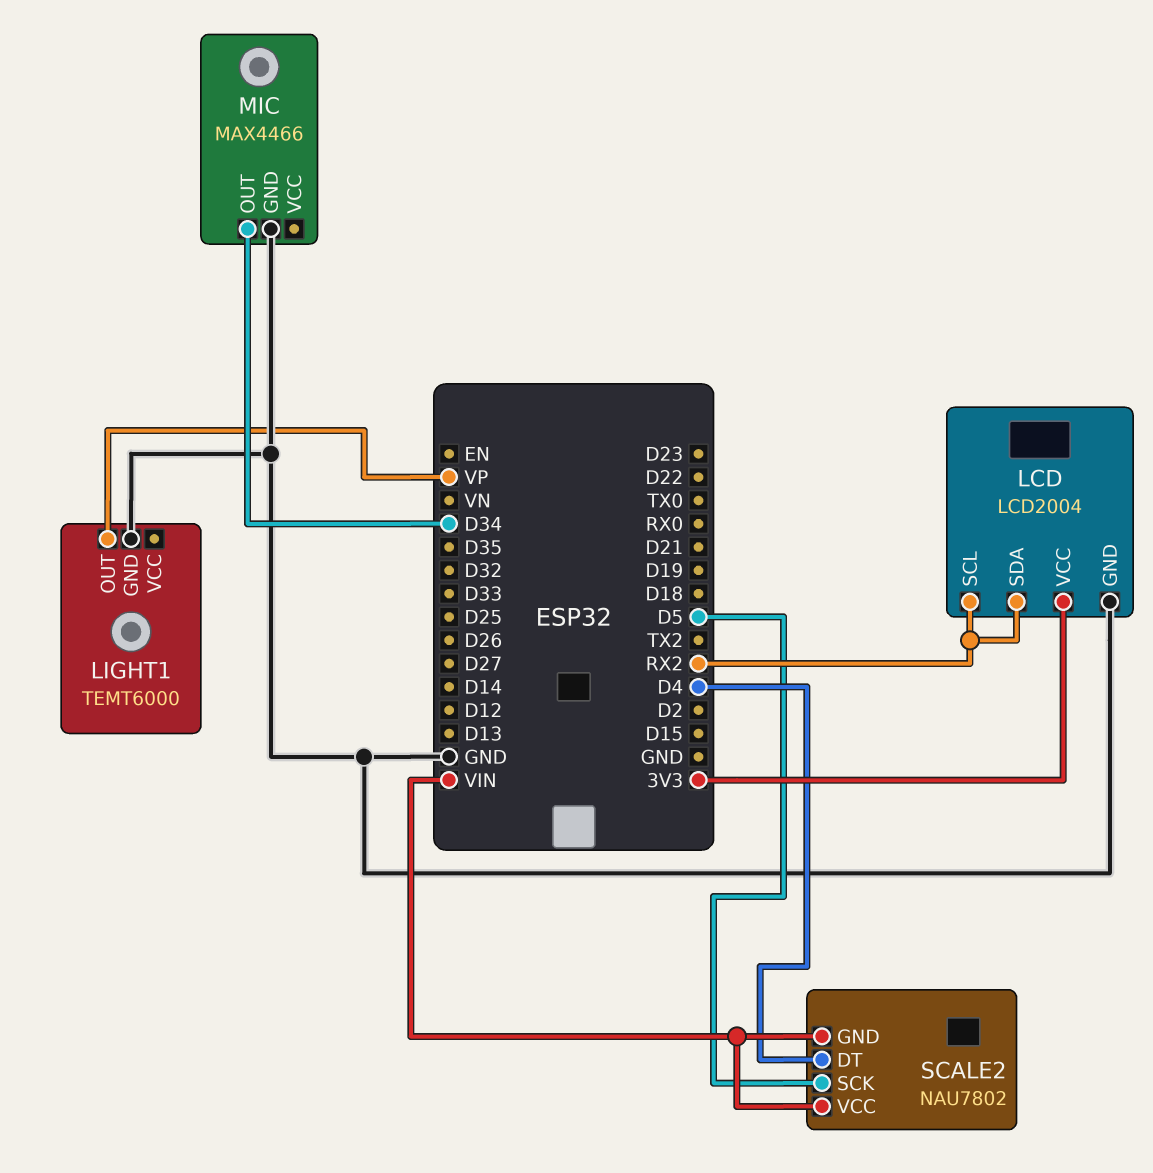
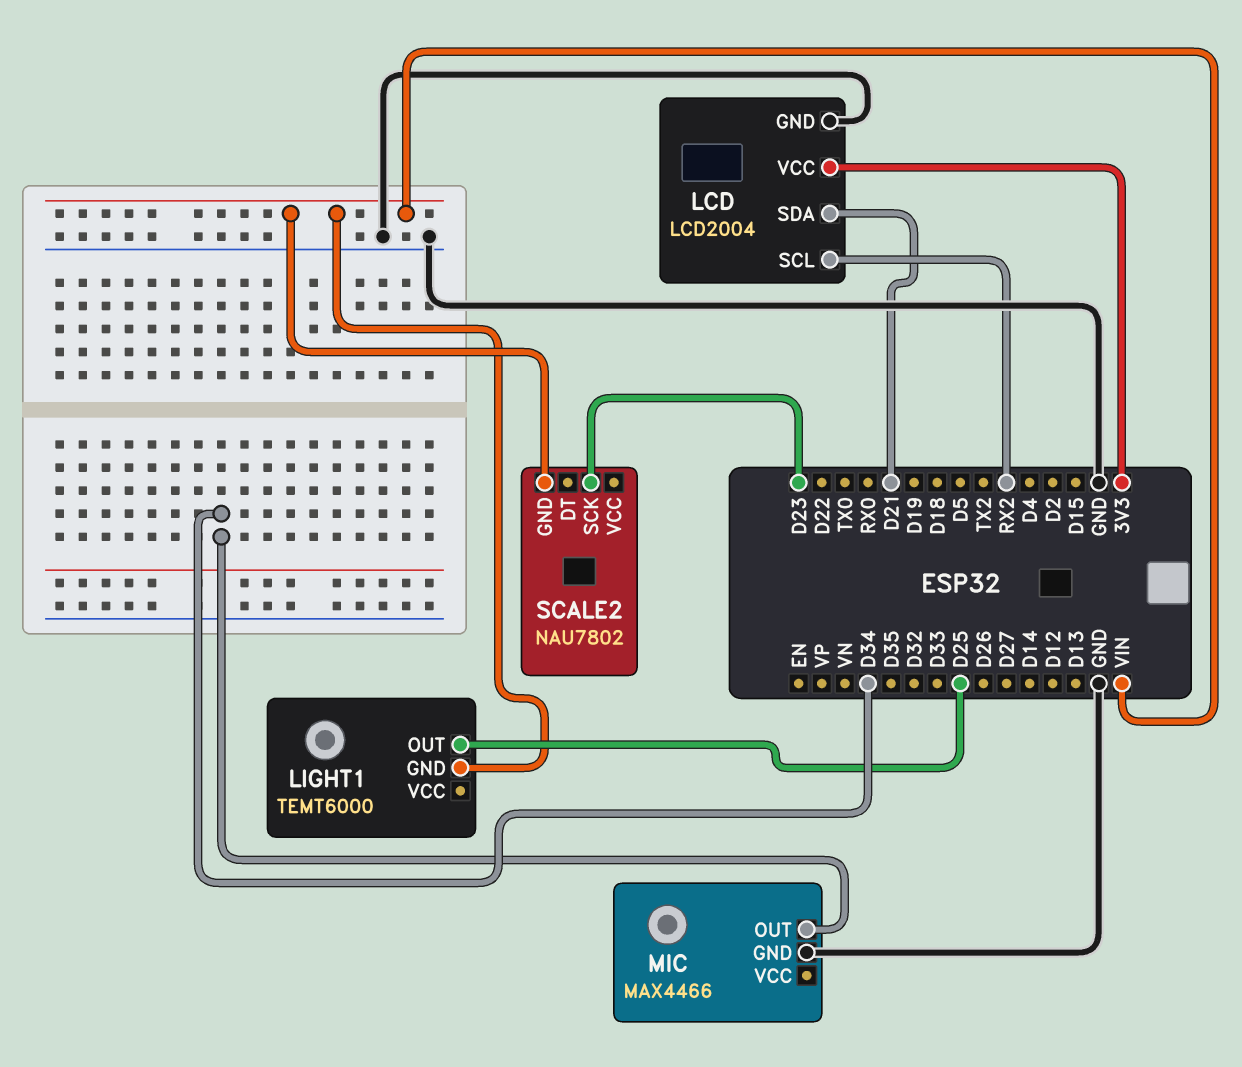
LCD pin SDA: RX2 -> D21
LIGHT1 pin GND: GND -> VIN
LIGHT1 pin OUT: VP -> D25
SCALE2 pin DT: D4 -> none
SCALE2 pin SCK: D5 -> D23
SCALE2 pin VCC: VIN -> none

